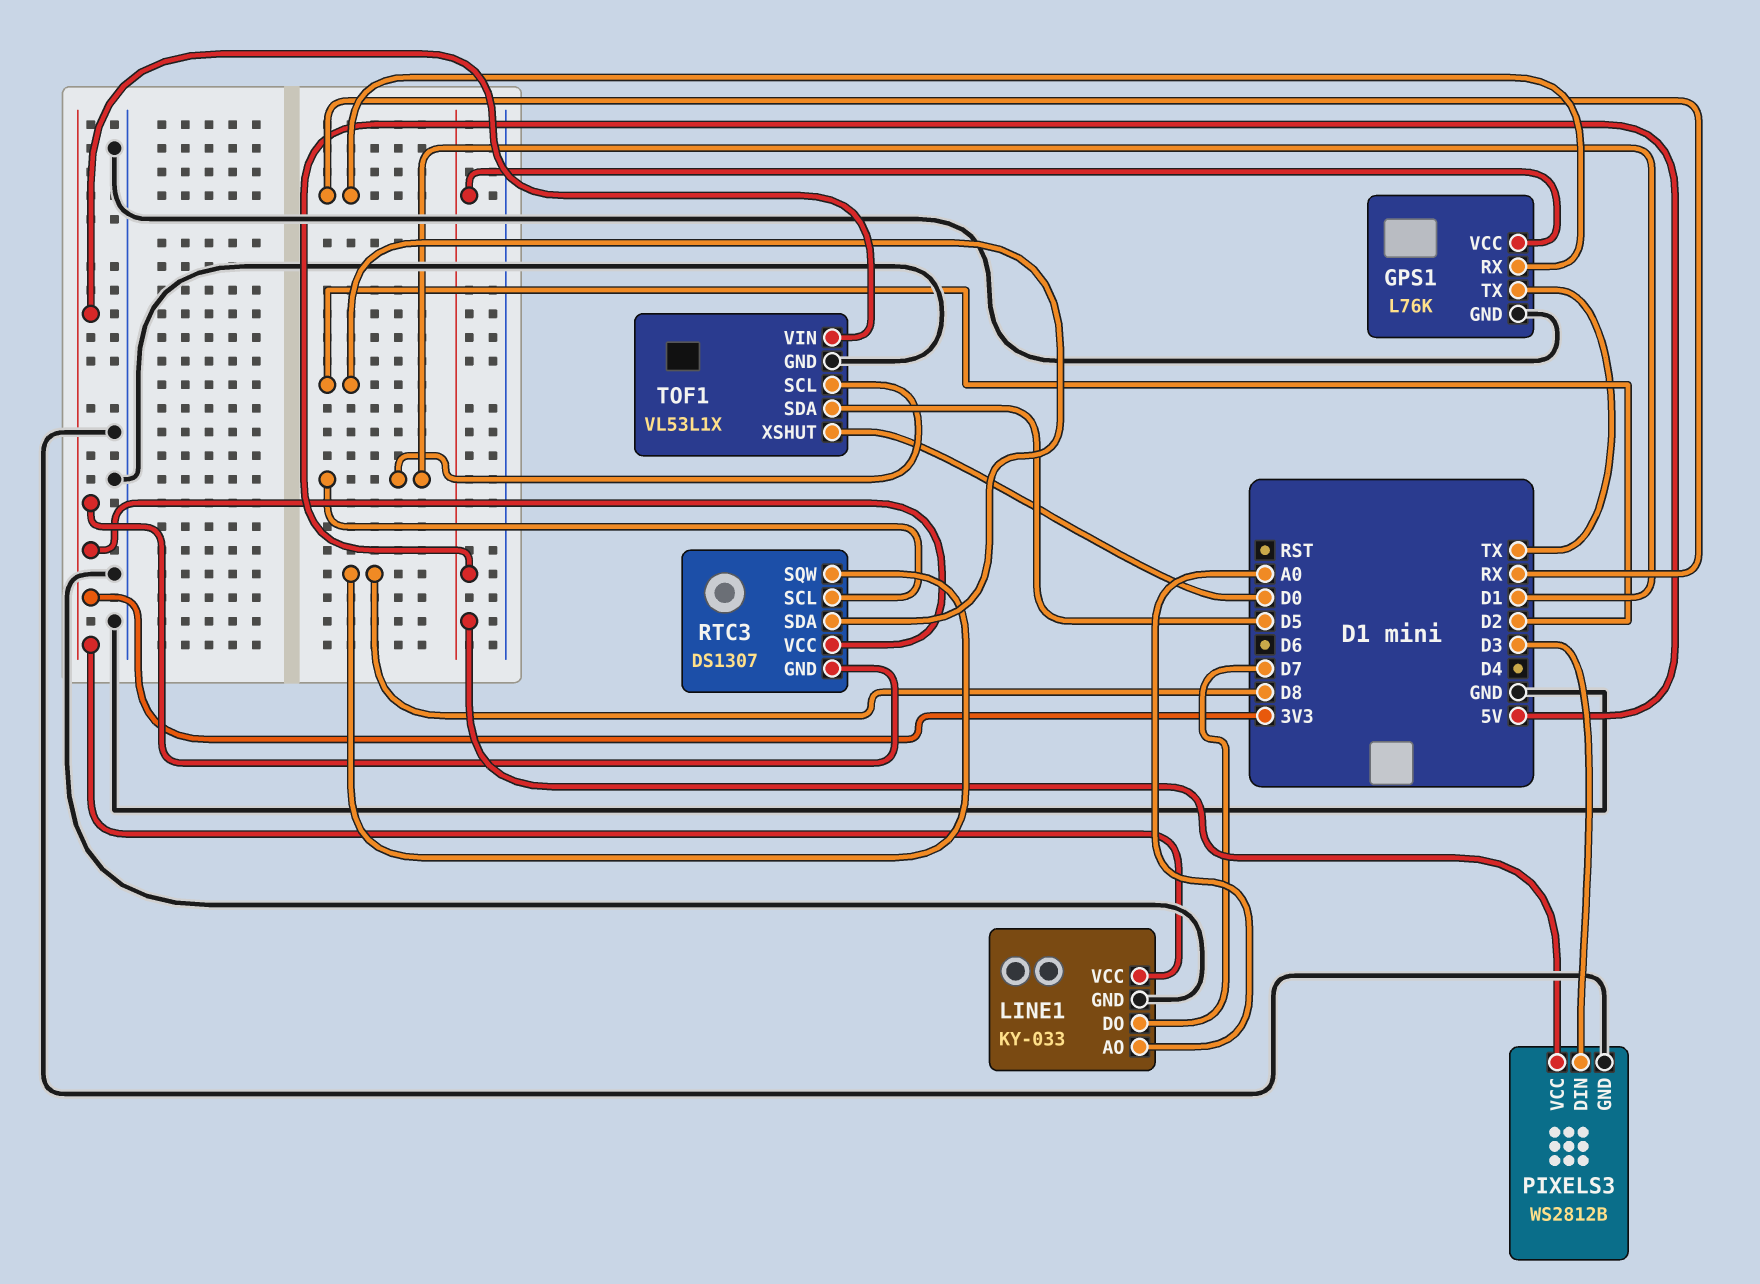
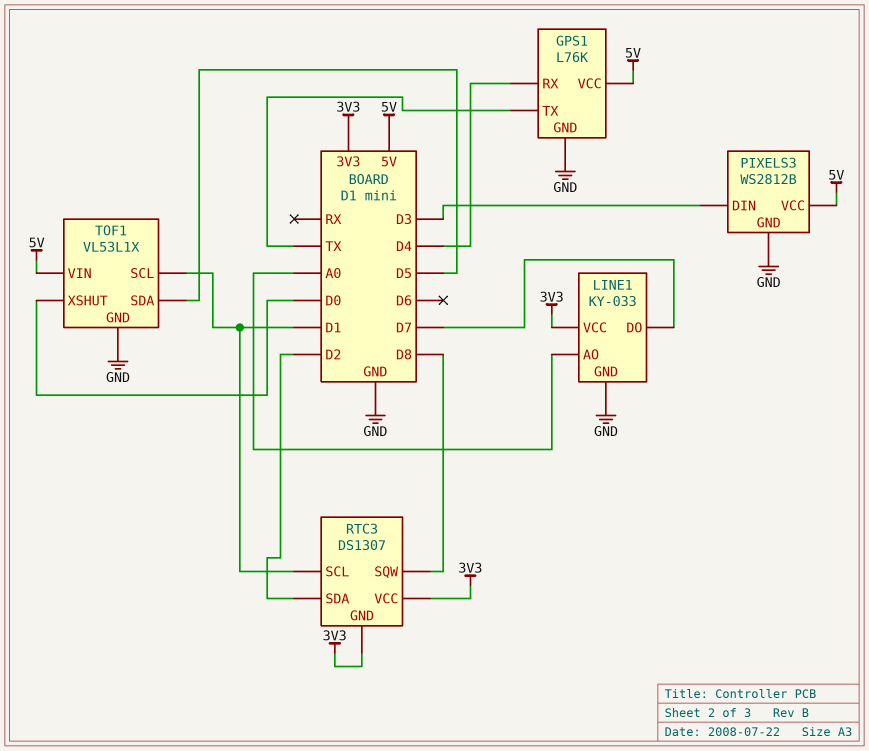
GPS1 pin RX: RX -> D4
TOF1 pin VIN: 3V3 -> 5V

